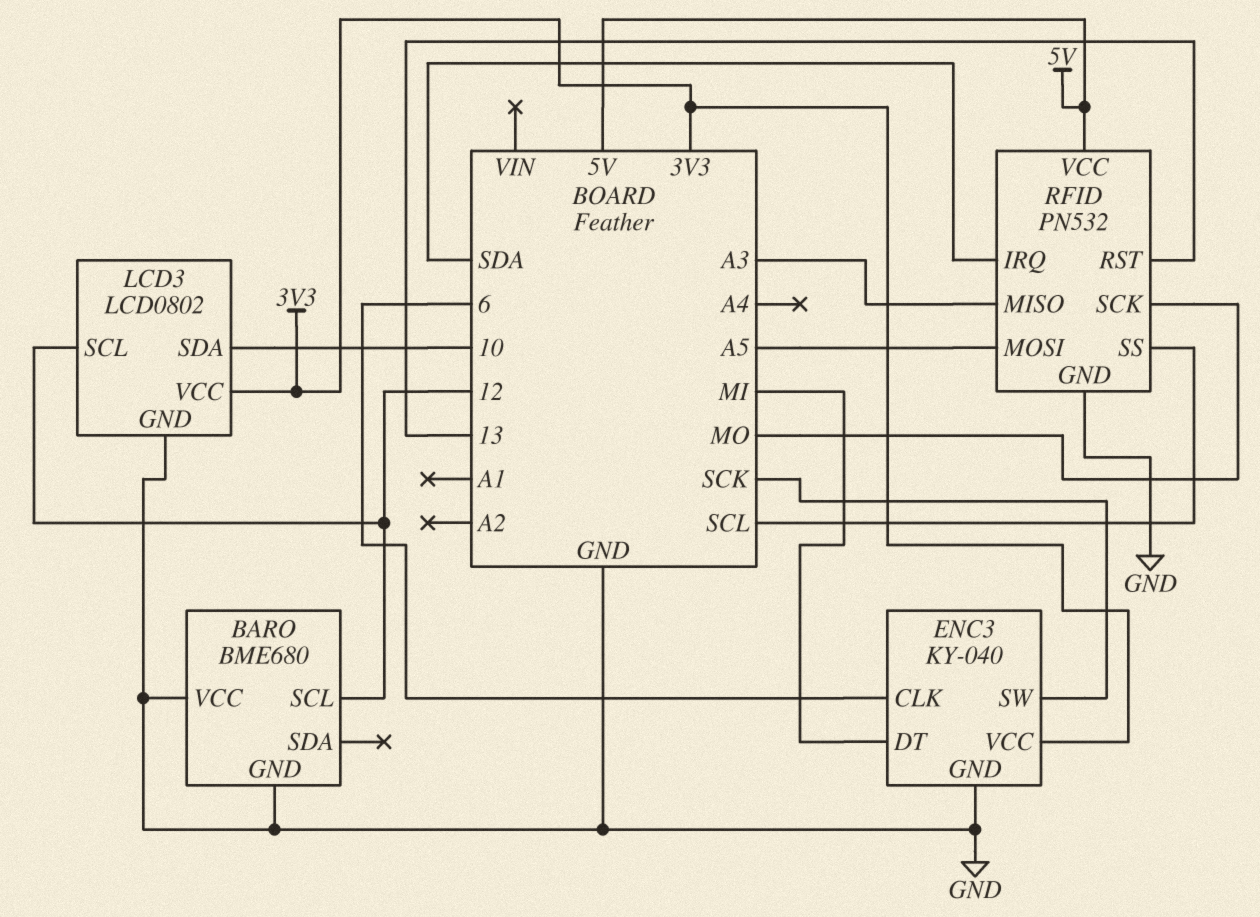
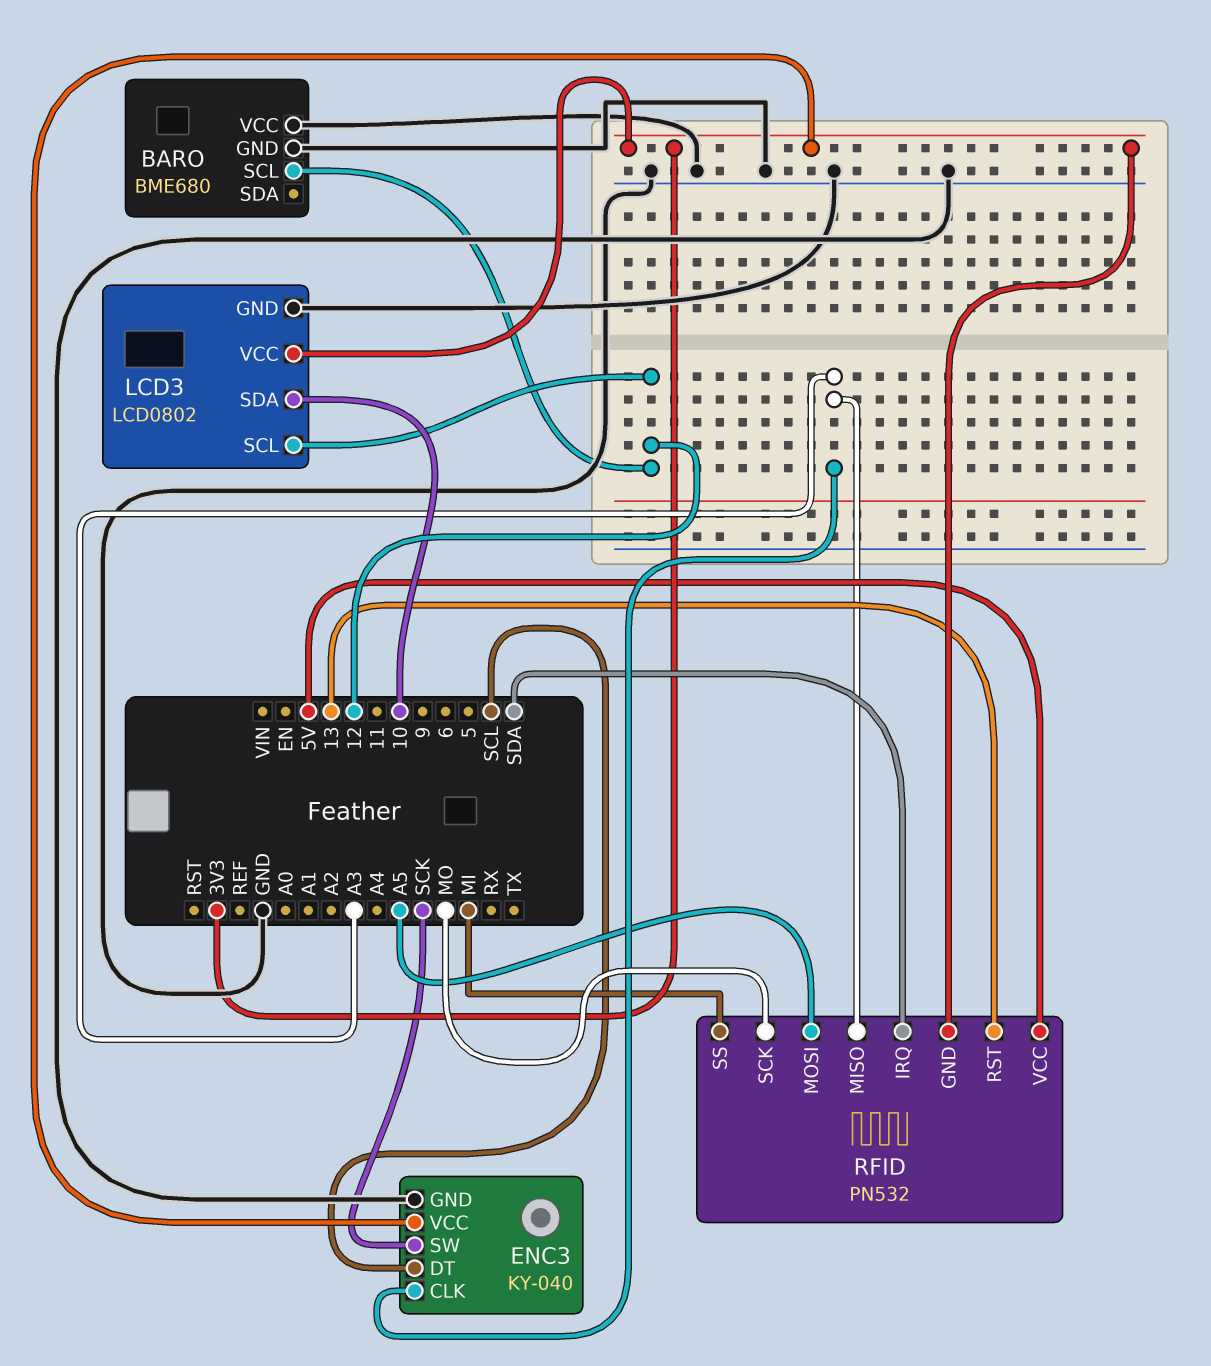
ENC3 pin CLK: 6 -> A3
ENC3 pin DT: MI -> SCL
RFID pin GND: GND -> 3V3
RFID pin SS: SCL -> MI

